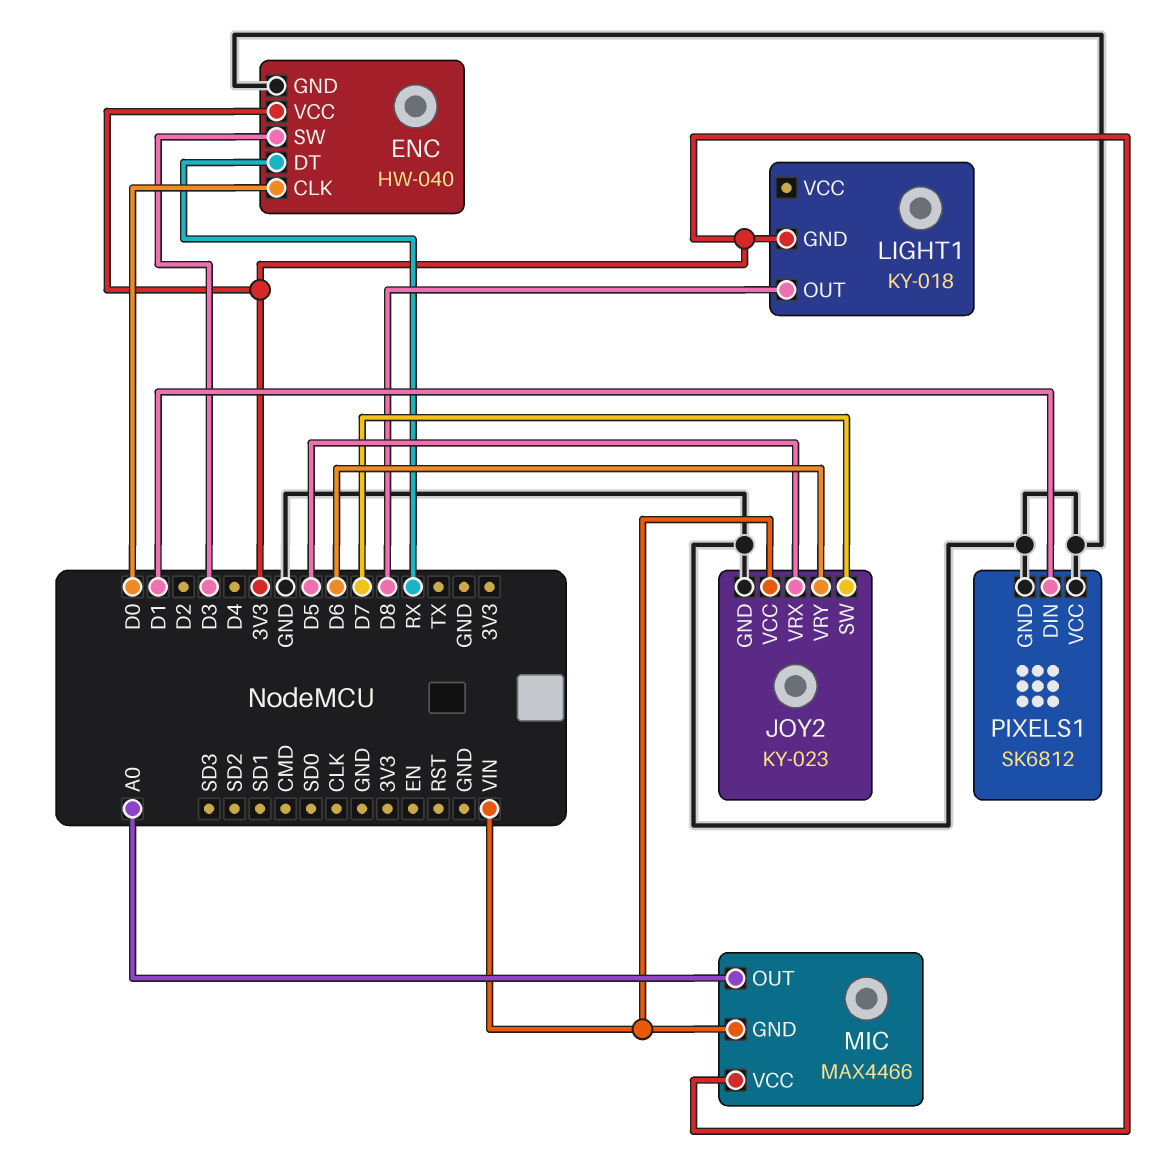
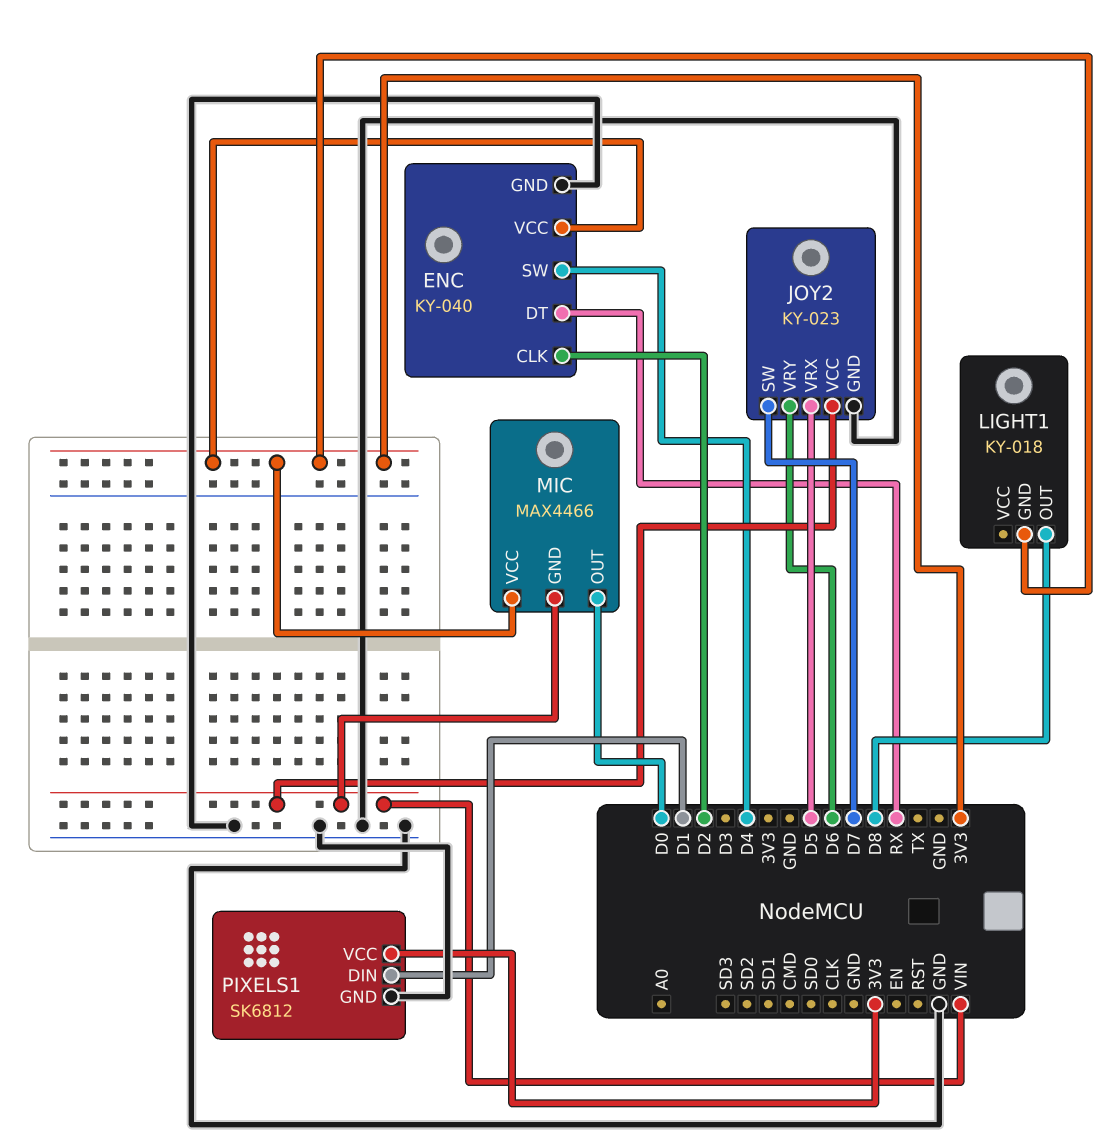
ENC: HW-040 -> KY-040
ENC pin CLK: D0 -> D2
ENC pin SW: D3 -> D4
MIC pin OUT: A0 -> D0
PIXELS1 pin VCC: GND -> 3V3

